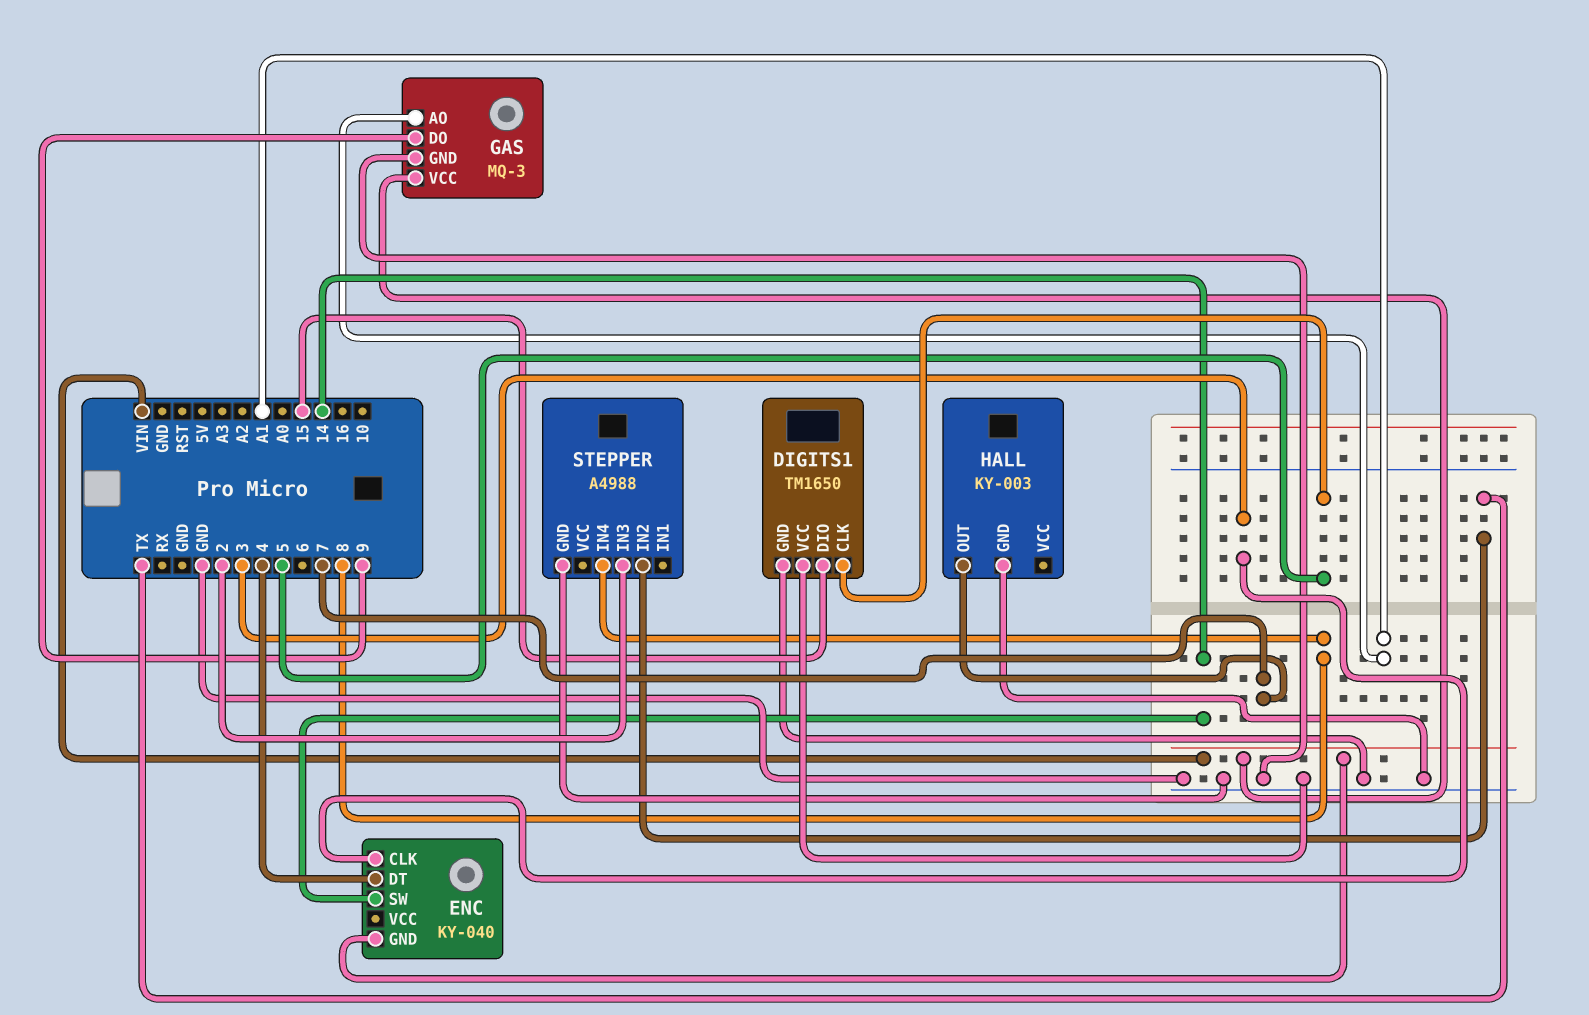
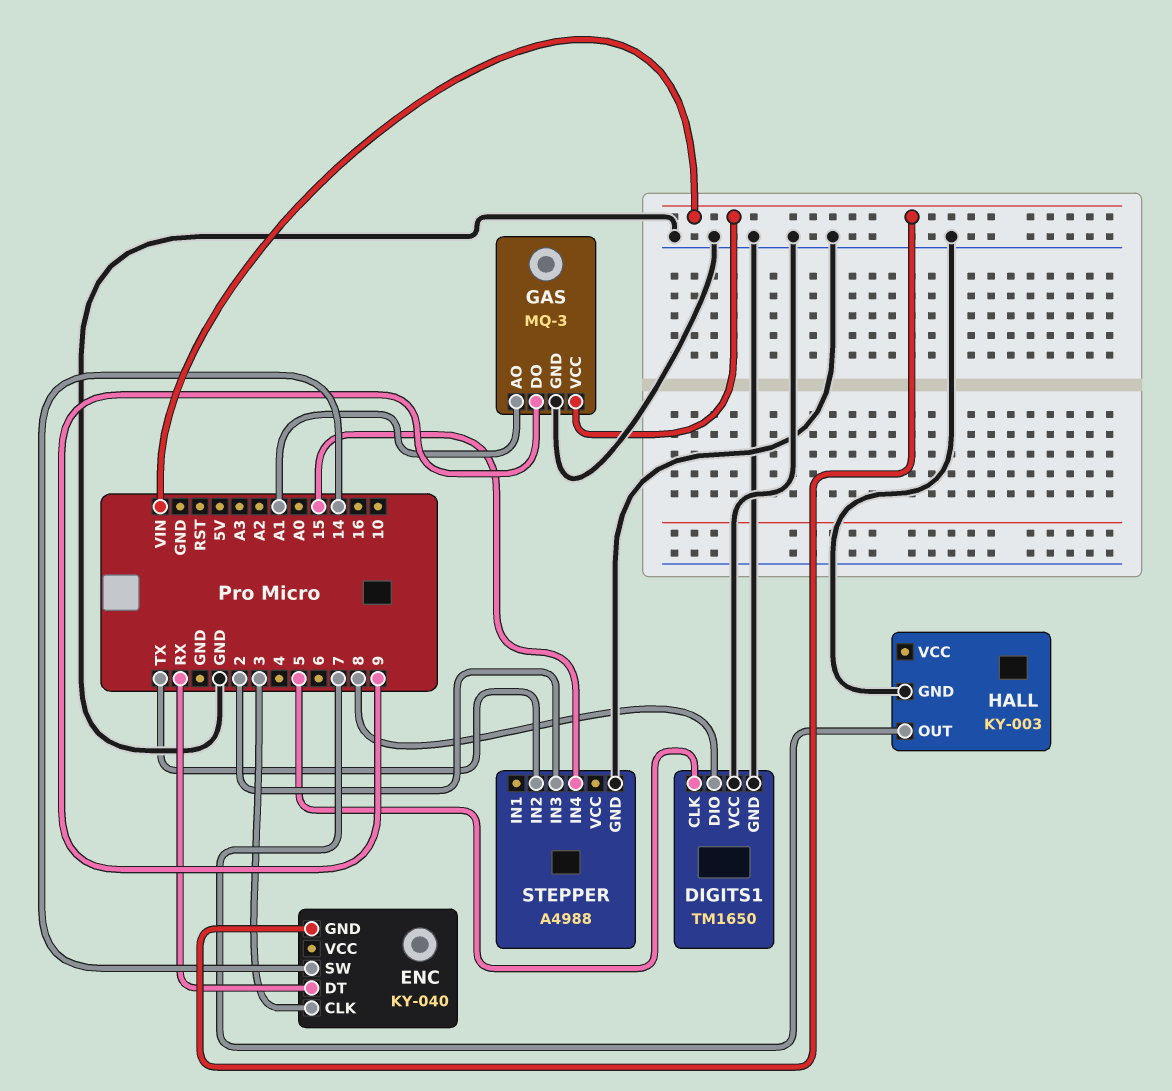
DIGITS1 pin DIO: 15 -> 8
ENC pin DT: 4 -> RX
STEPPER pin IN4: 8 -> 15

